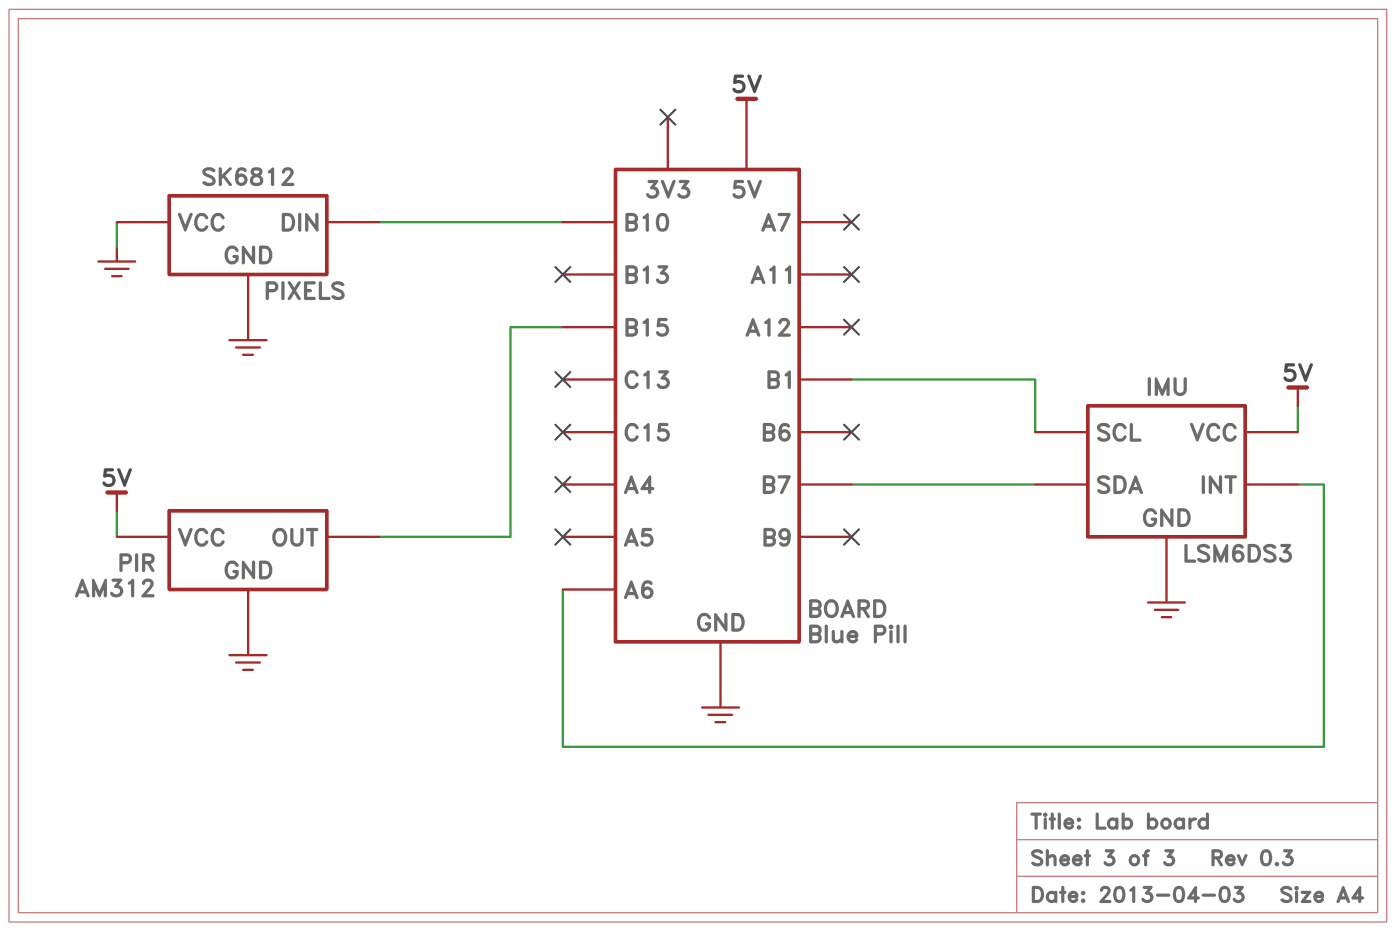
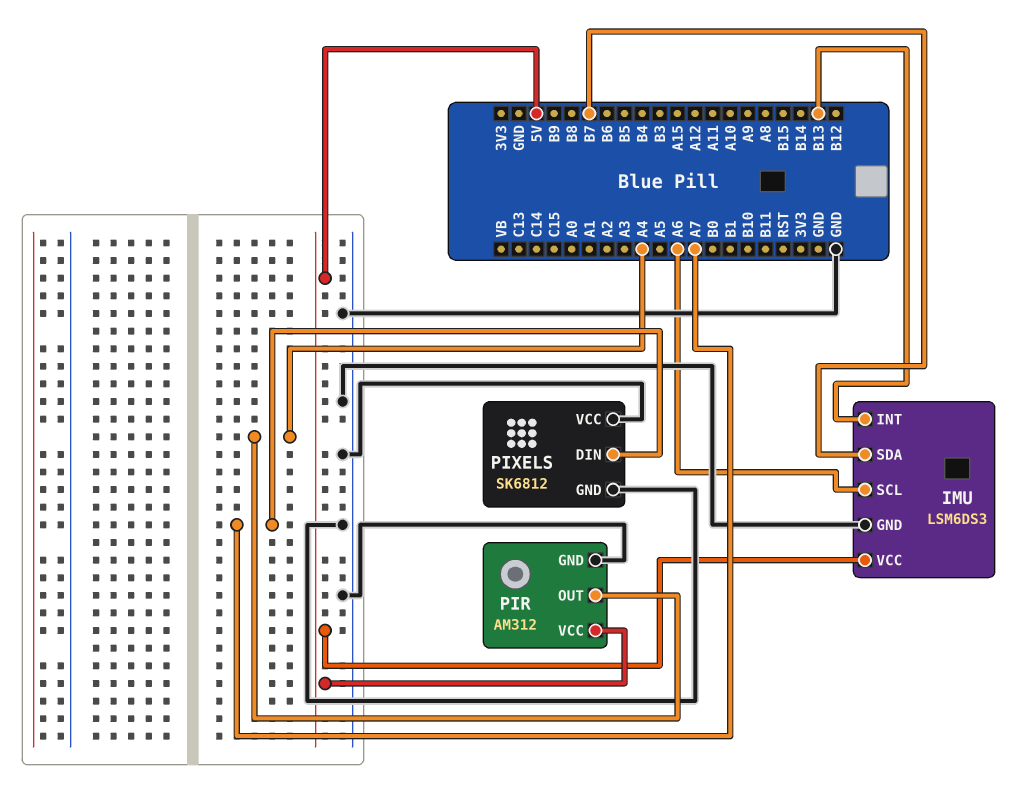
IMU pin INT: A6 -> B13
IMU pin SCL: B1 -> A6
PIR pin OUT: B15 -> A4
PIXELS pin DIN: B10 -> A7

